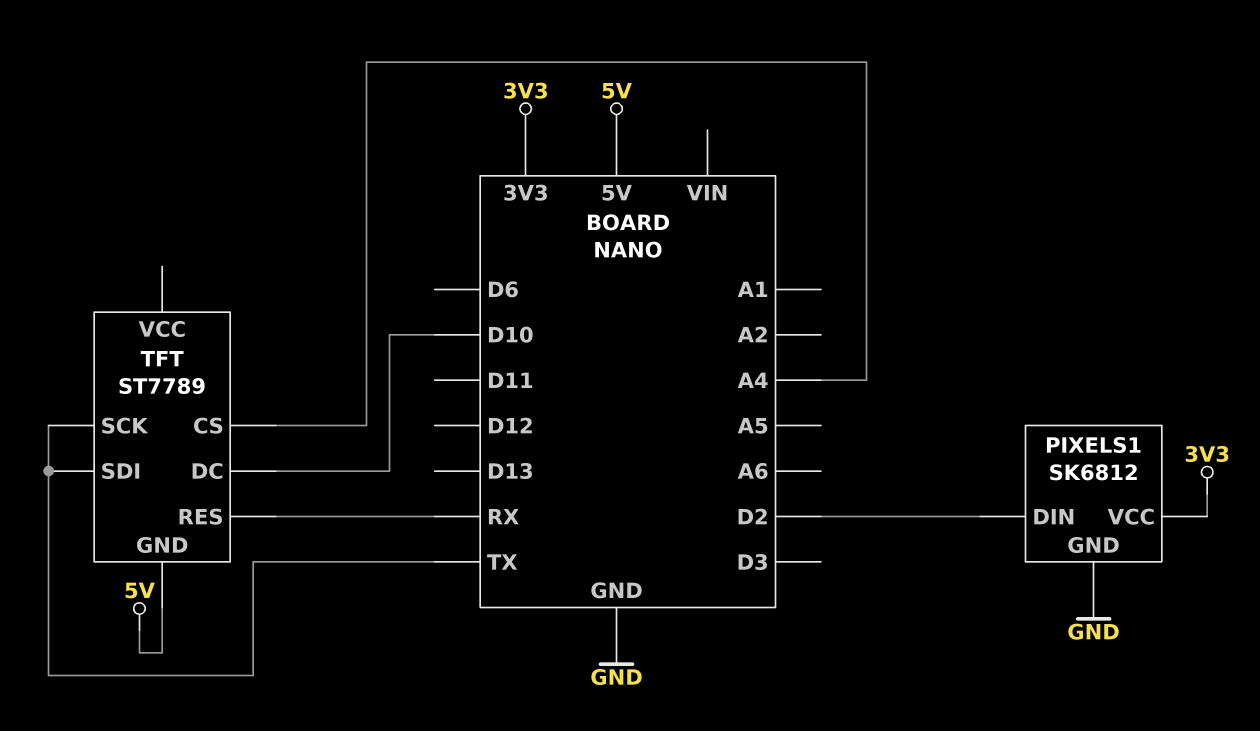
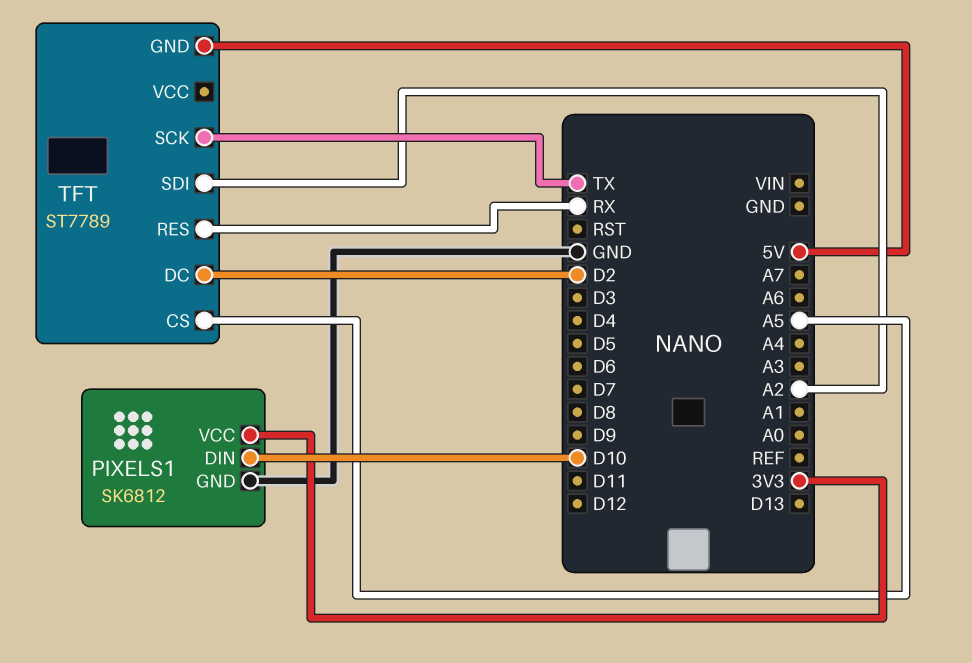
PIXELS1 pin DIN: D2 -> D10
TFT pin CS: A4 -> A5
TFT pin DC: D10 -> D2
TFT pin SDI: TX -> A2

